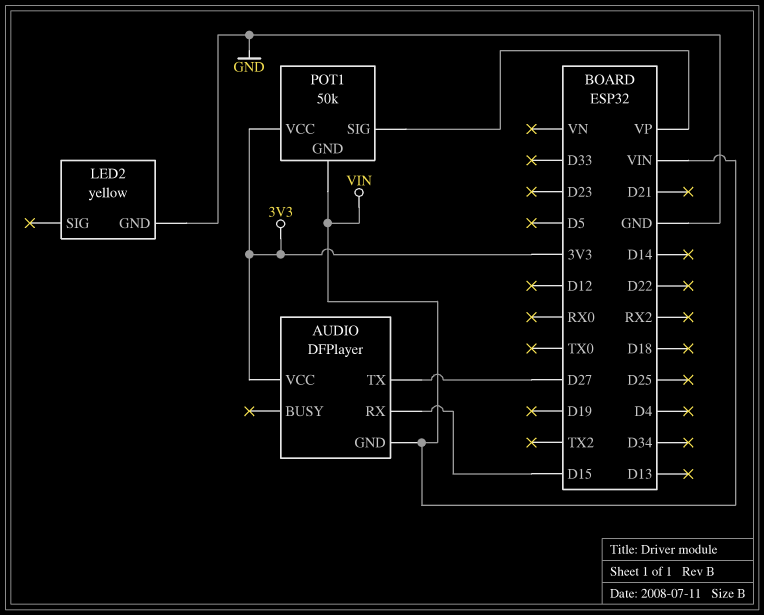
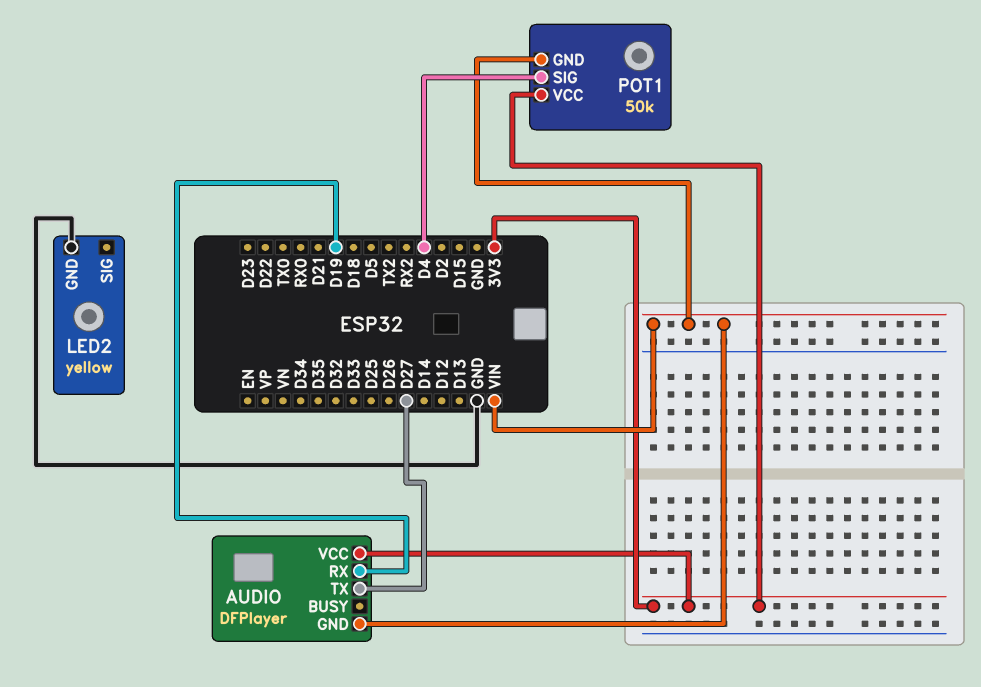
AUDIO pin RX: D15 -> D19
POT1 pin SIG: VP -> D4

